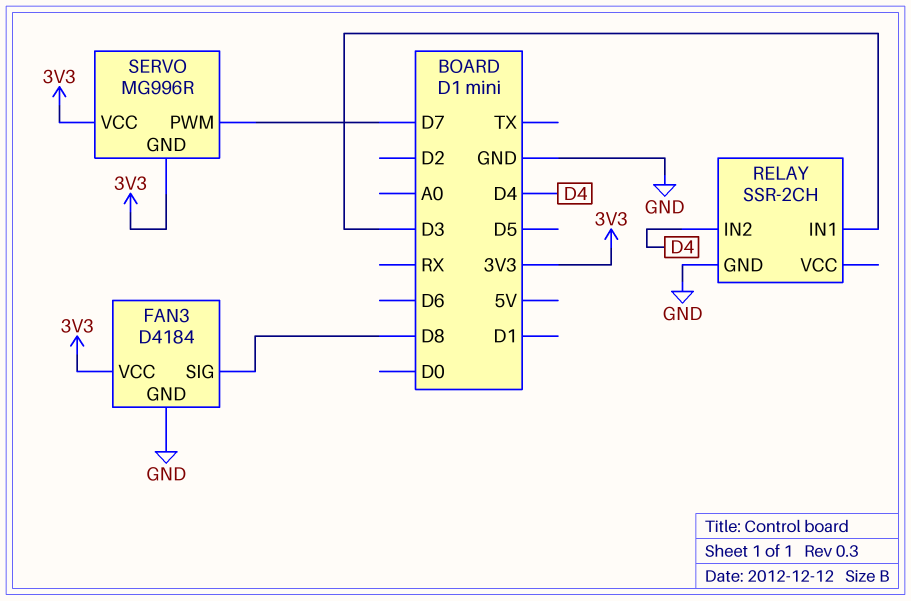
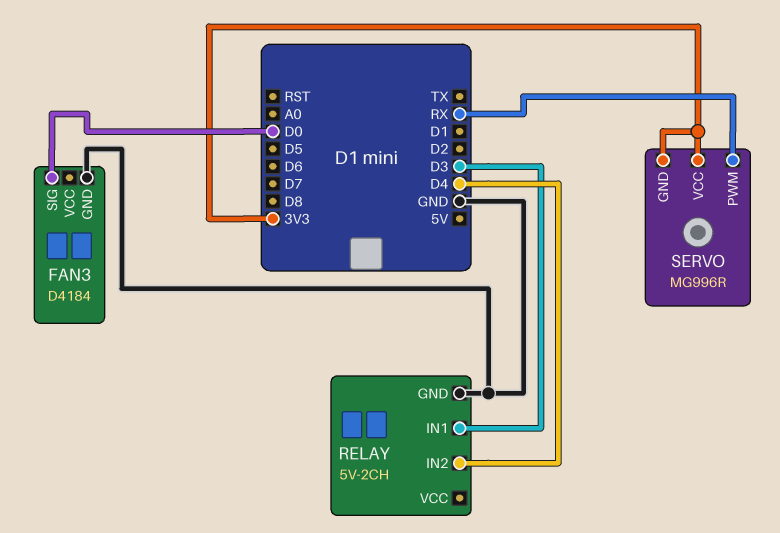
FAN3 pin SIG: D8 -> D0
FAN3 pin VCC: 3V3 -> none
RELAY: SSR-2CH -> 5V-2CH
SERVO pin PWM: D7 -> RX

